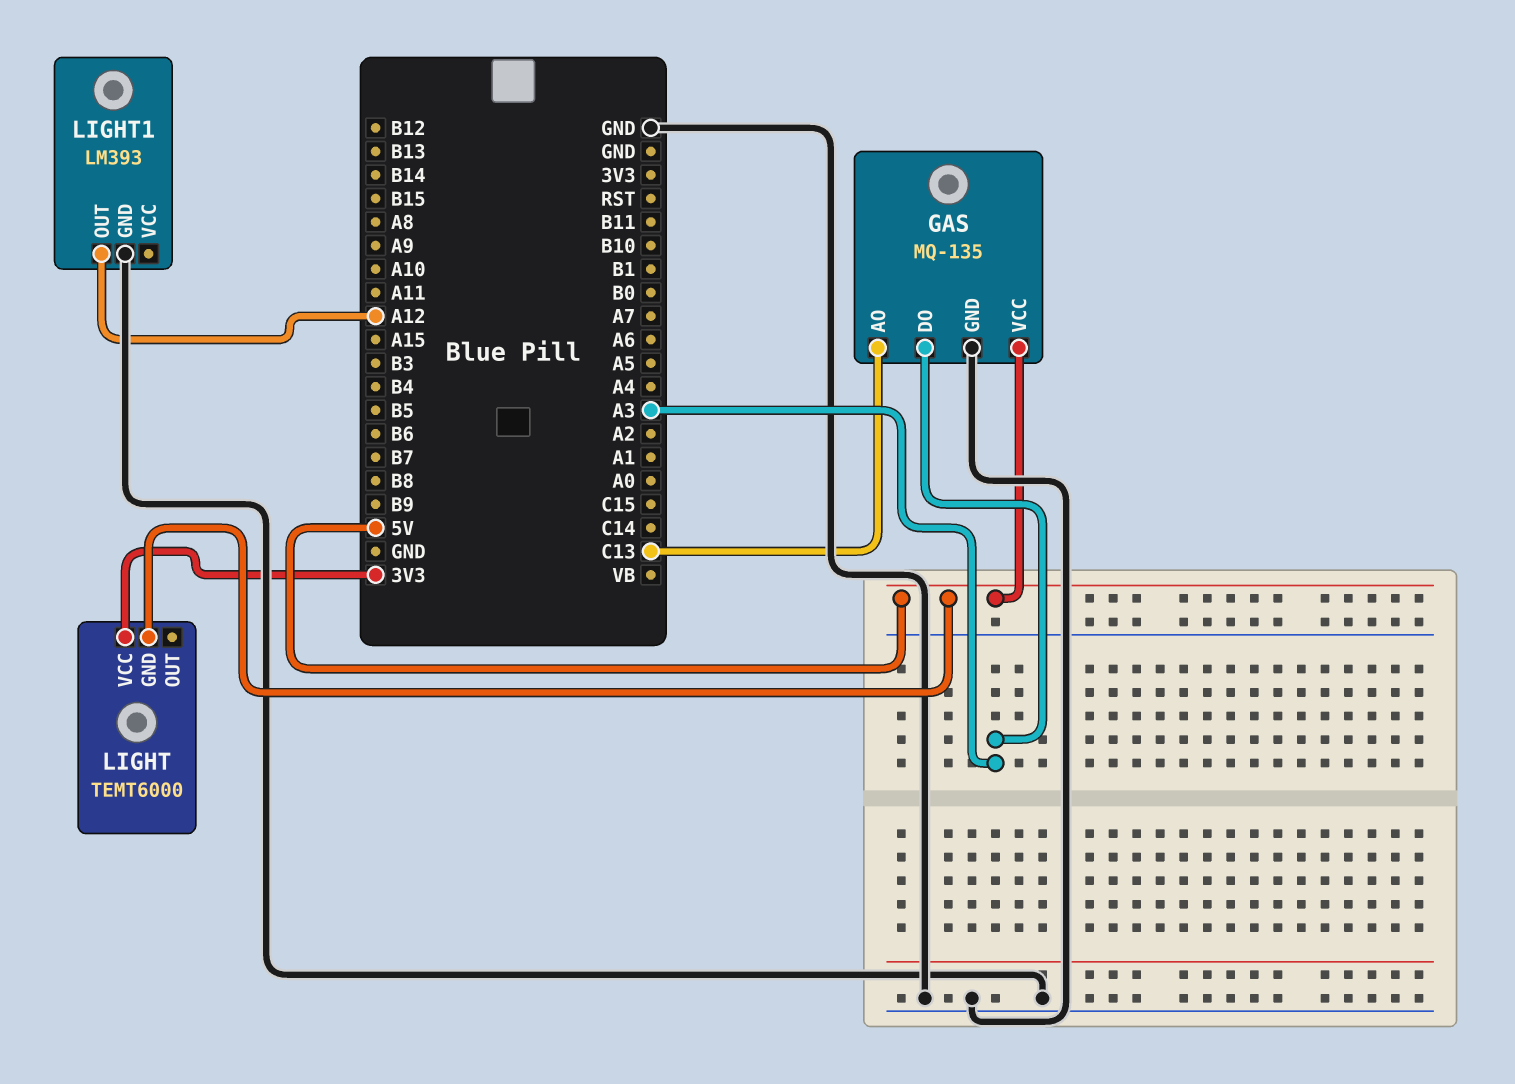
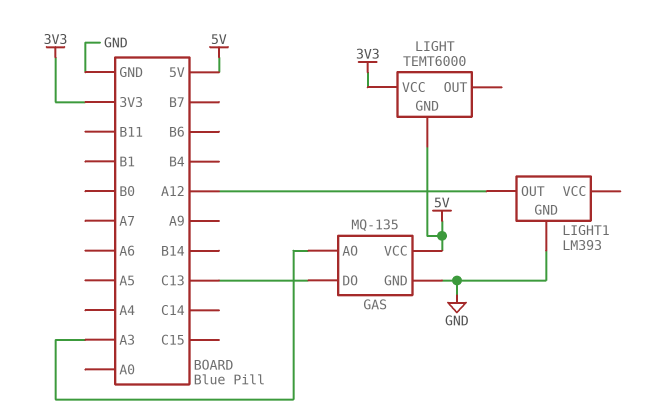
GAS pin AO: C13 -> A3
GAS pin DO: A3 -> C13

